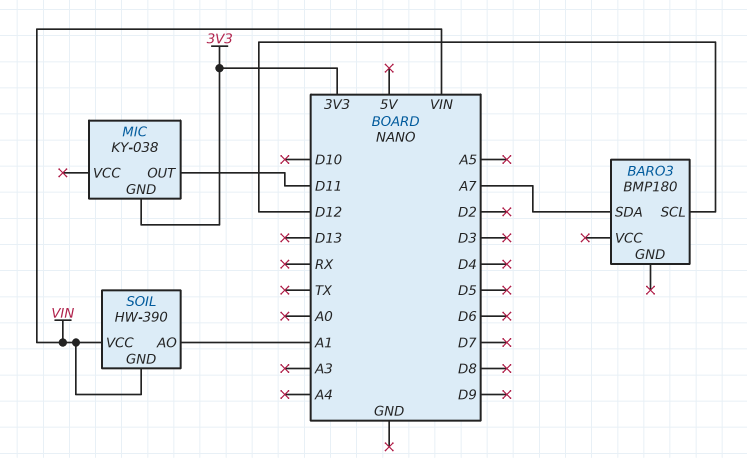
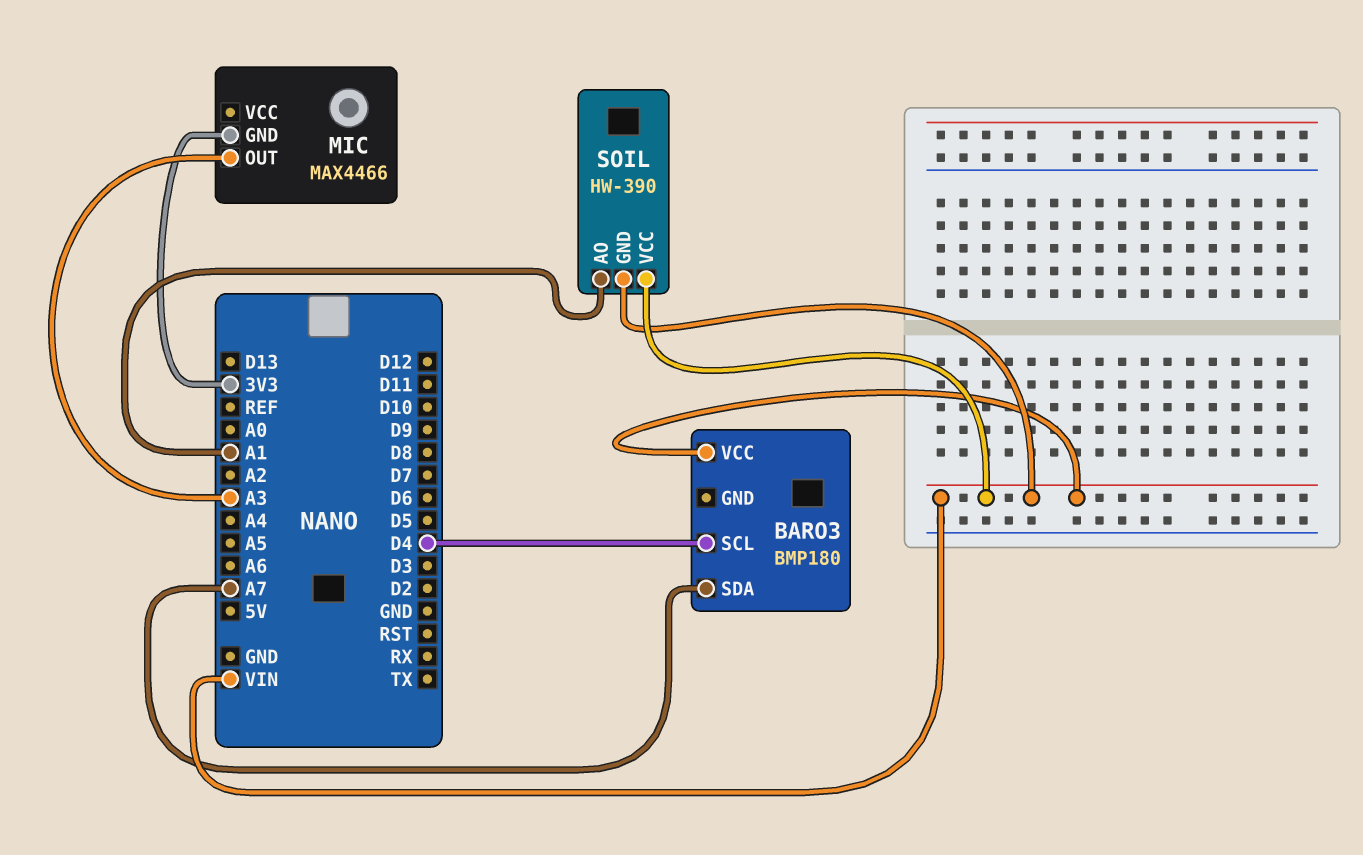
BARO3 pin SCL: D12 -> D4
BARO3 pin VCC: none -> VIN
MIC: KY-038 -> MAX4466
MIC pin OUT: D11 -> A3

